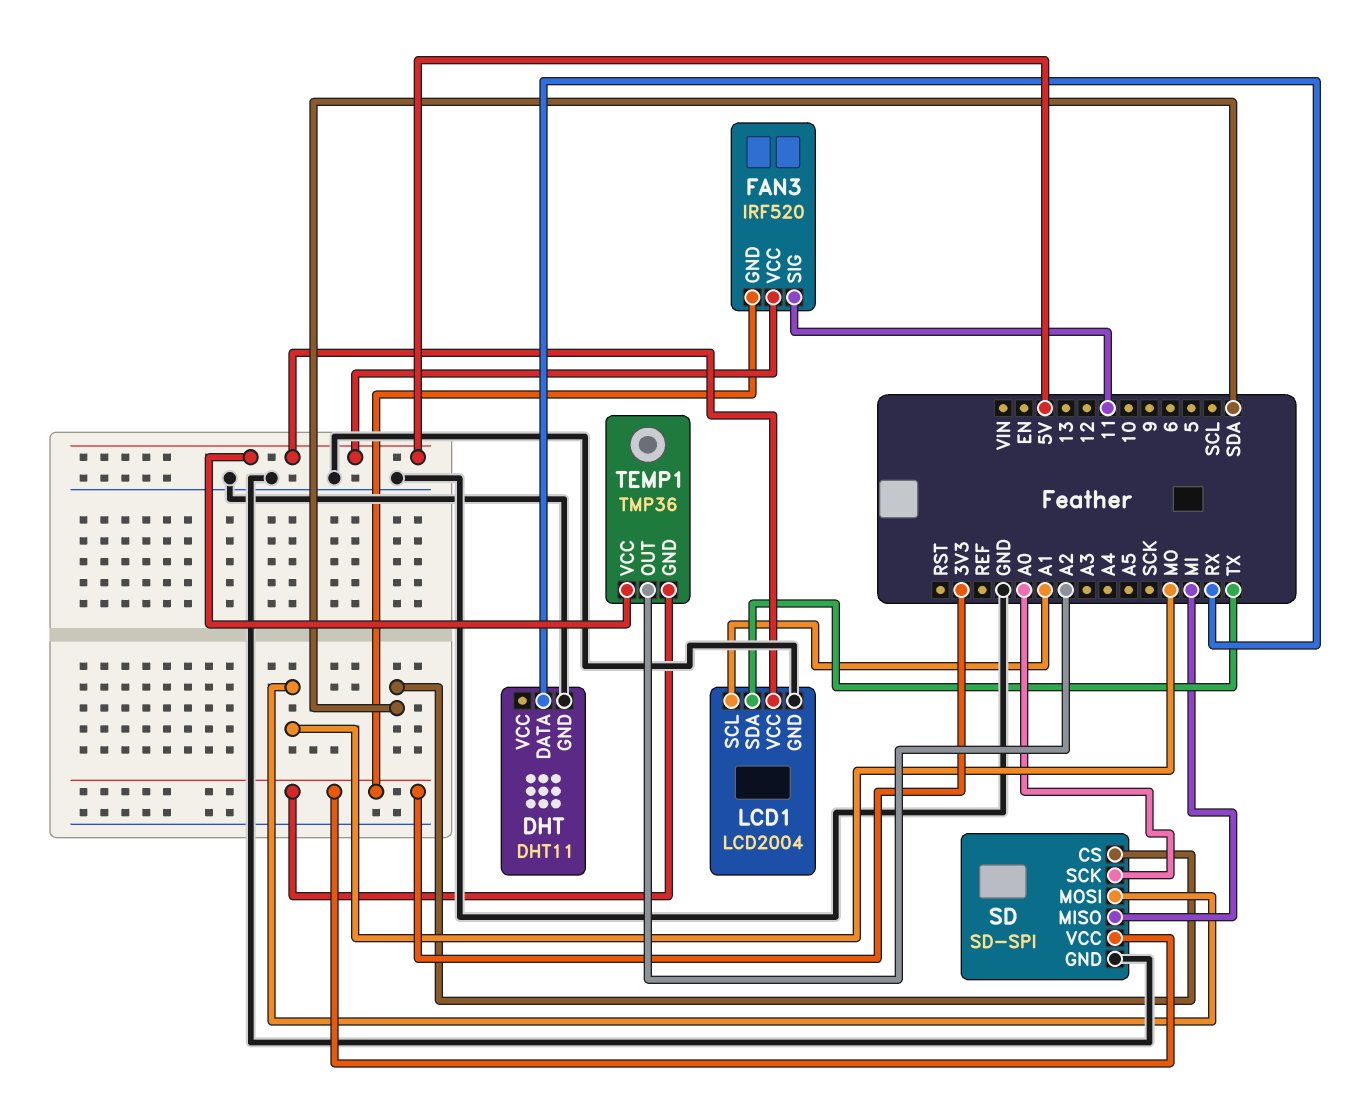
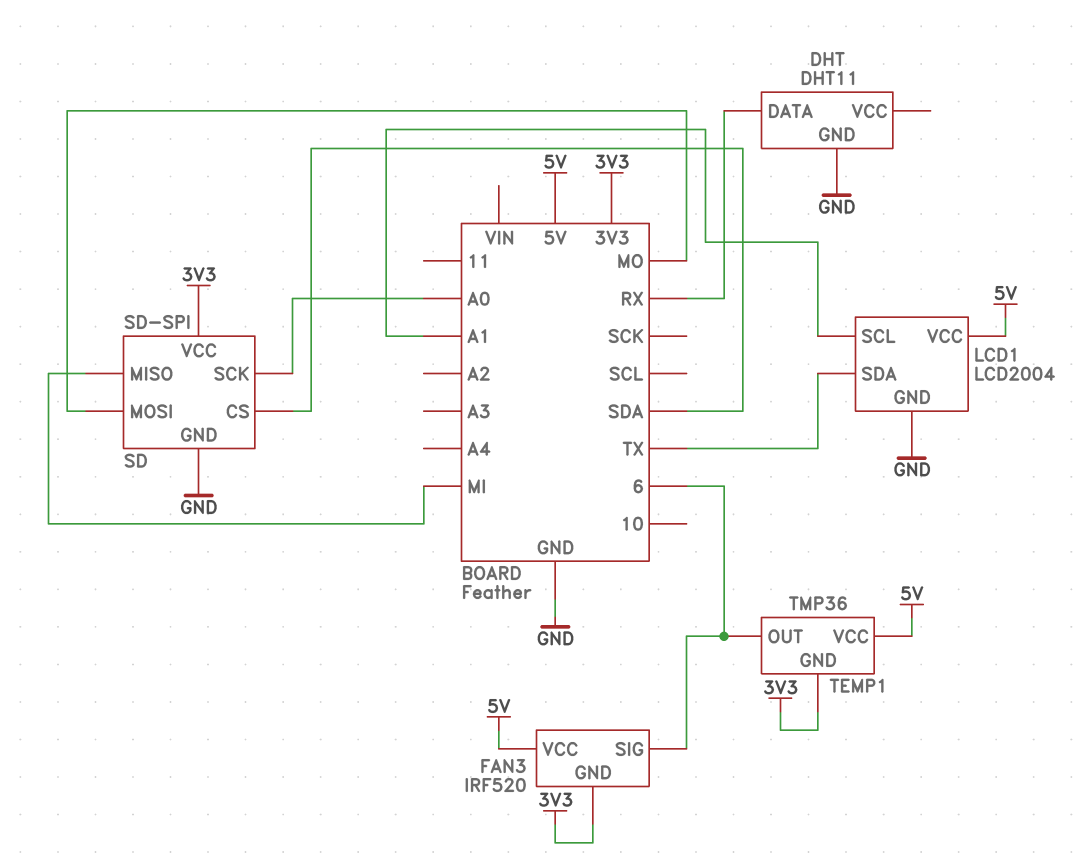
FAN3 pin SIG: 11 -> 6
TEMP1 pin OUT: A2 -> 6

